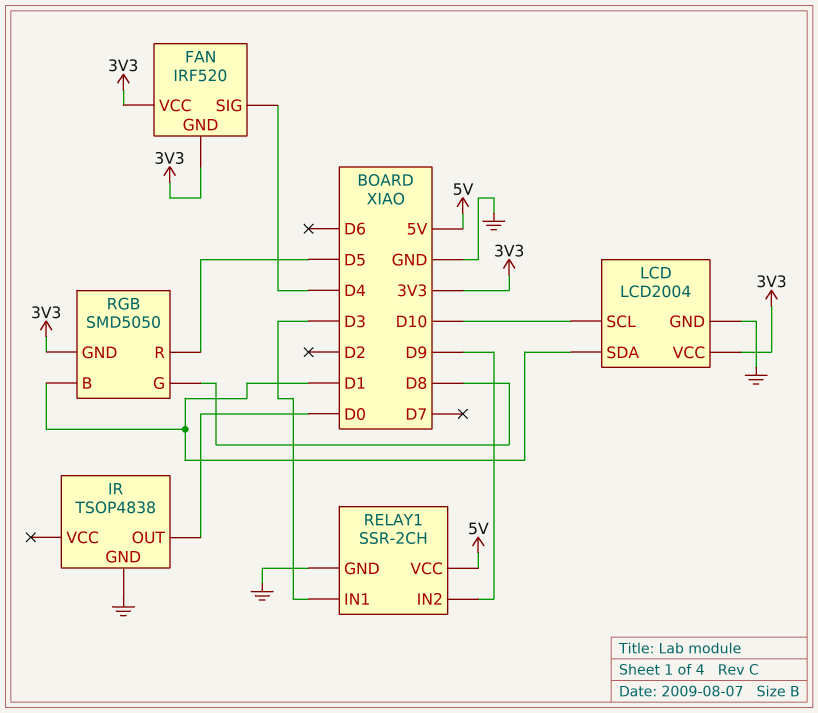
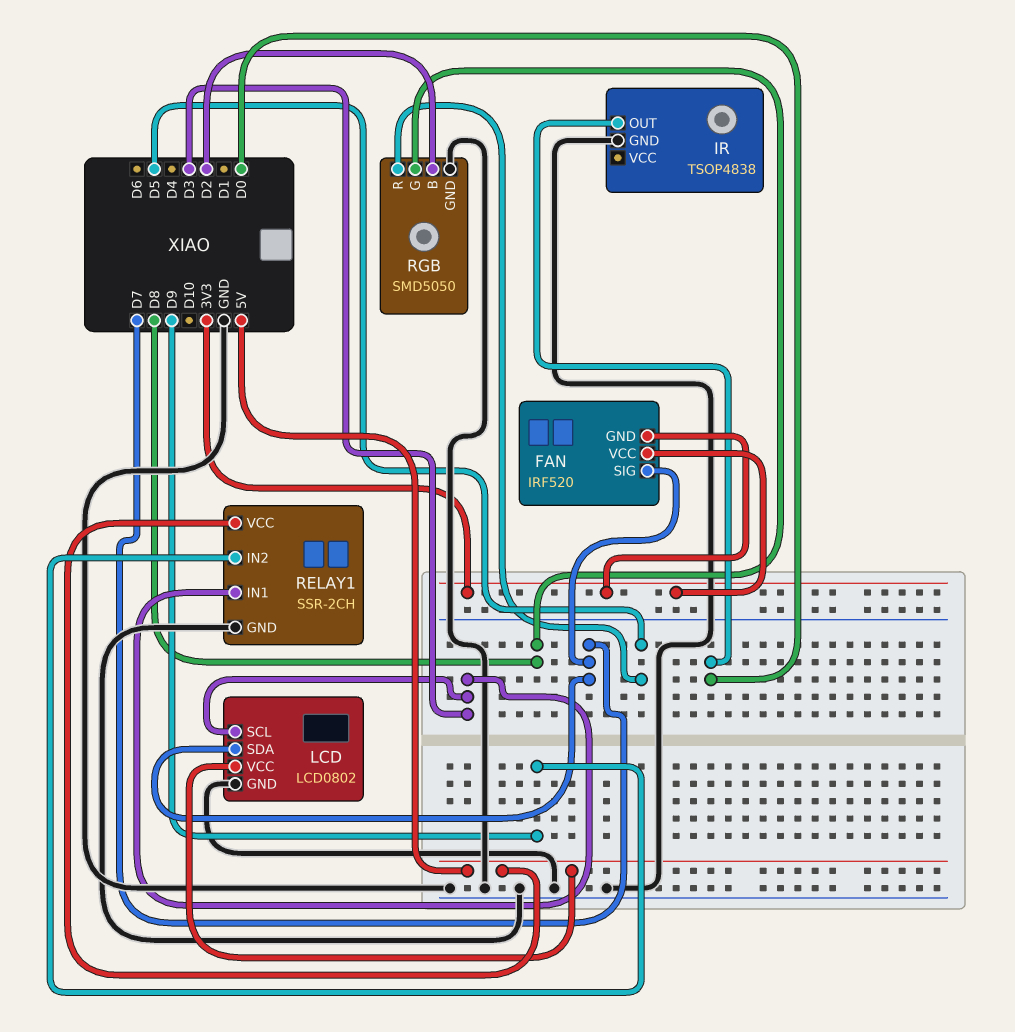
FAN pin SIG: D4 -> D7
LCD: LCD2004 -> LCD0802
LCD pin SCL: D10 -> D3
LCD pin SDA: D1 -> D7
LCD pin VCC: 3V3 -> 5V
RGB pin B: D1 -> D2
RGB pin GND: 3V3 -> GND

